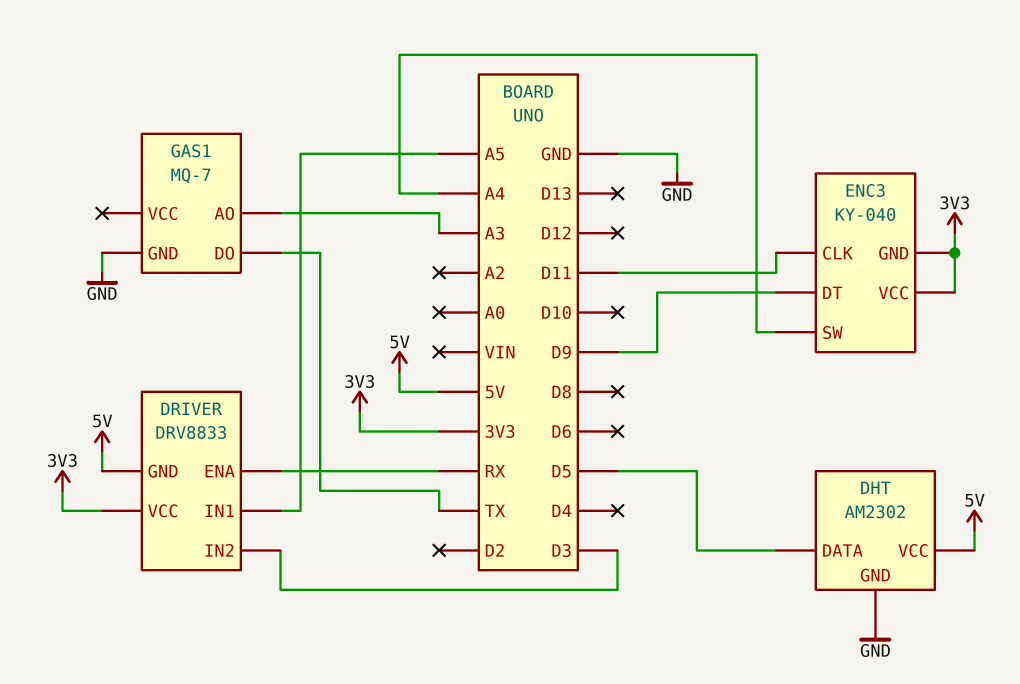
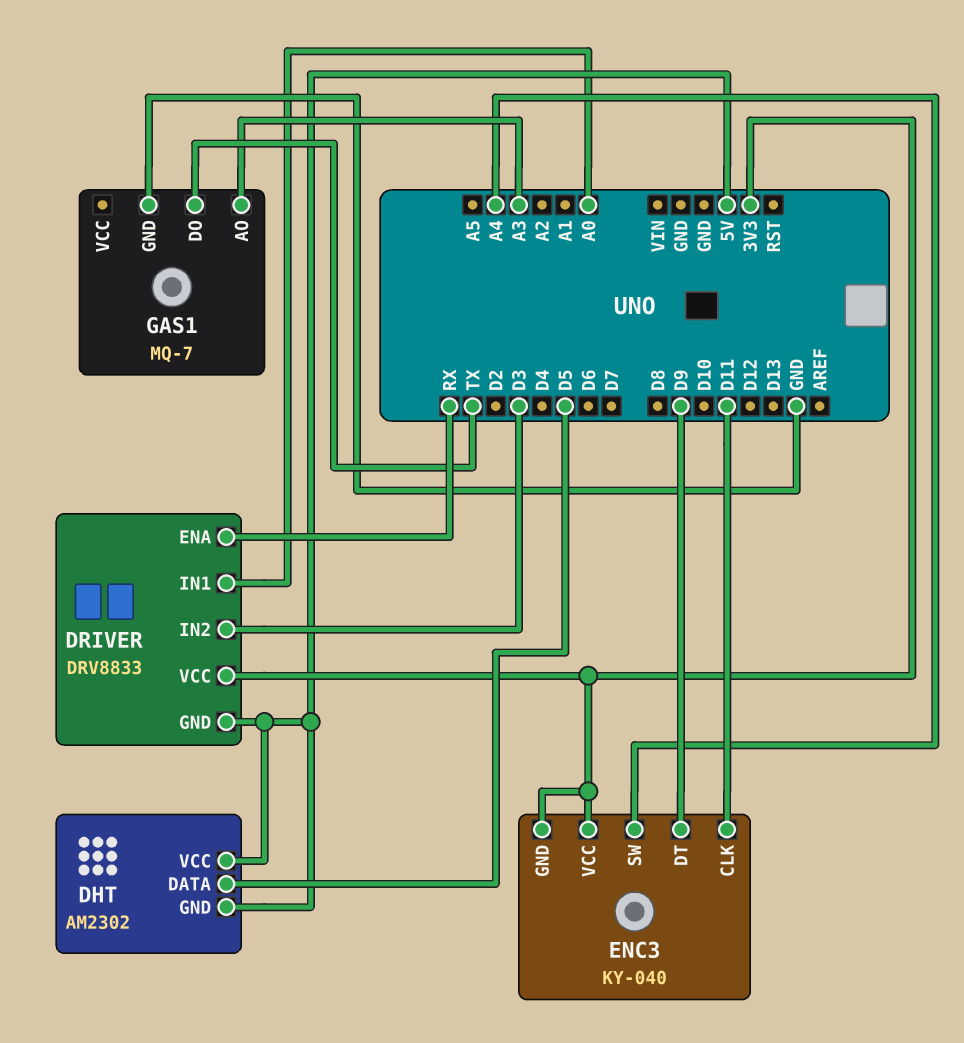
DHT pin GND: GND -> 5V
DRIVER pin IN1: A5 -> A0

